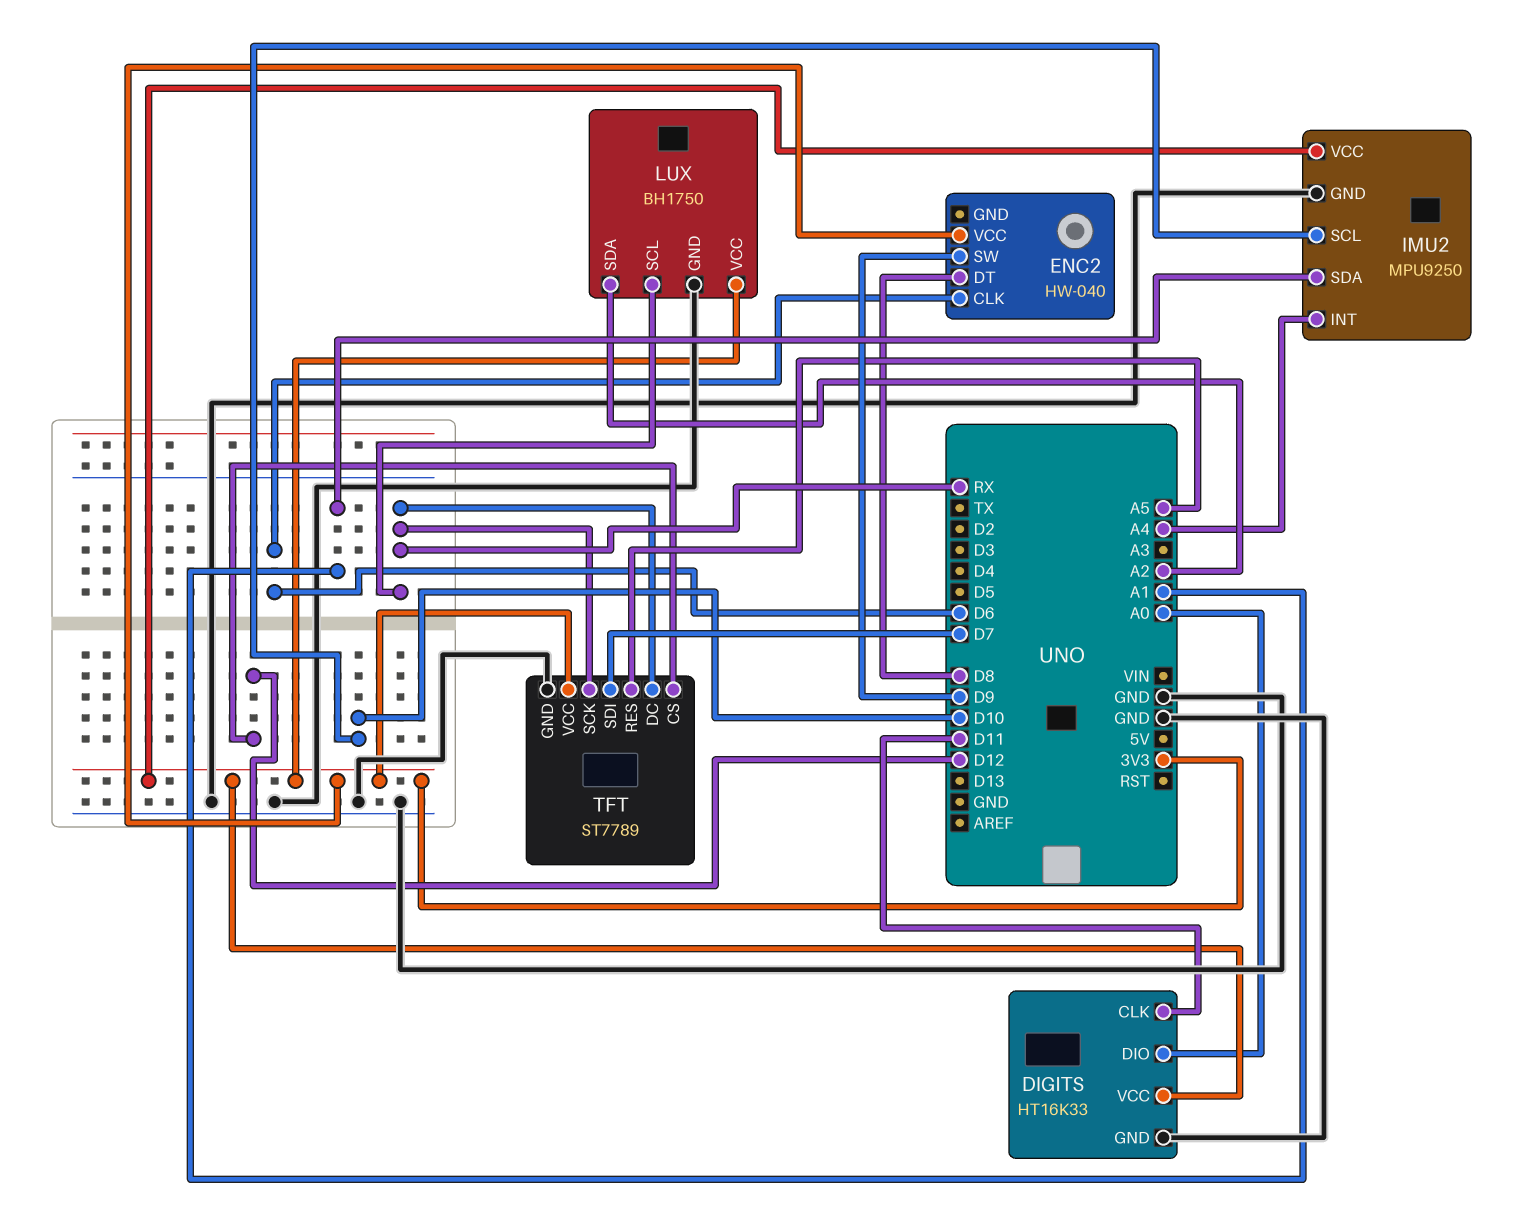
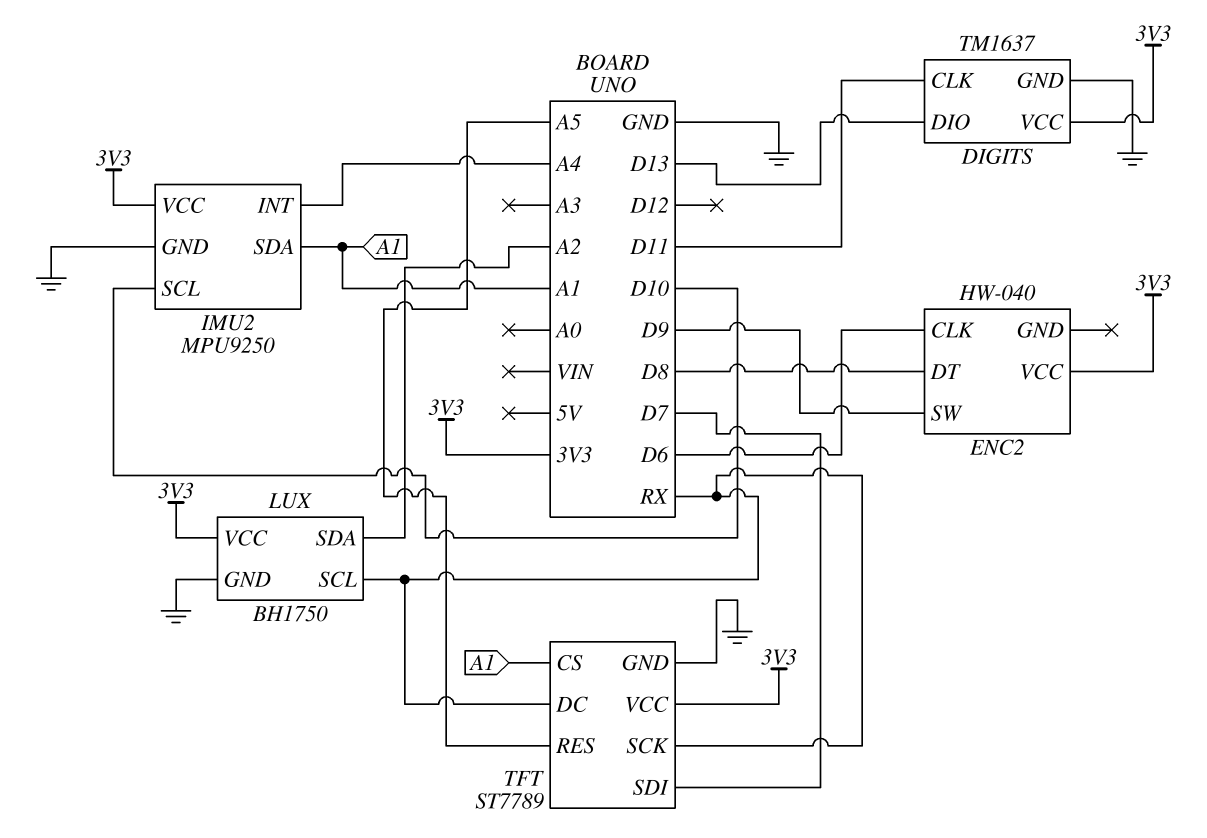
DIGITS: HT16K33 -> TM1637
DIGITS pin DIO: A0 -> D13
TFT pin CS: D12 -> A1

